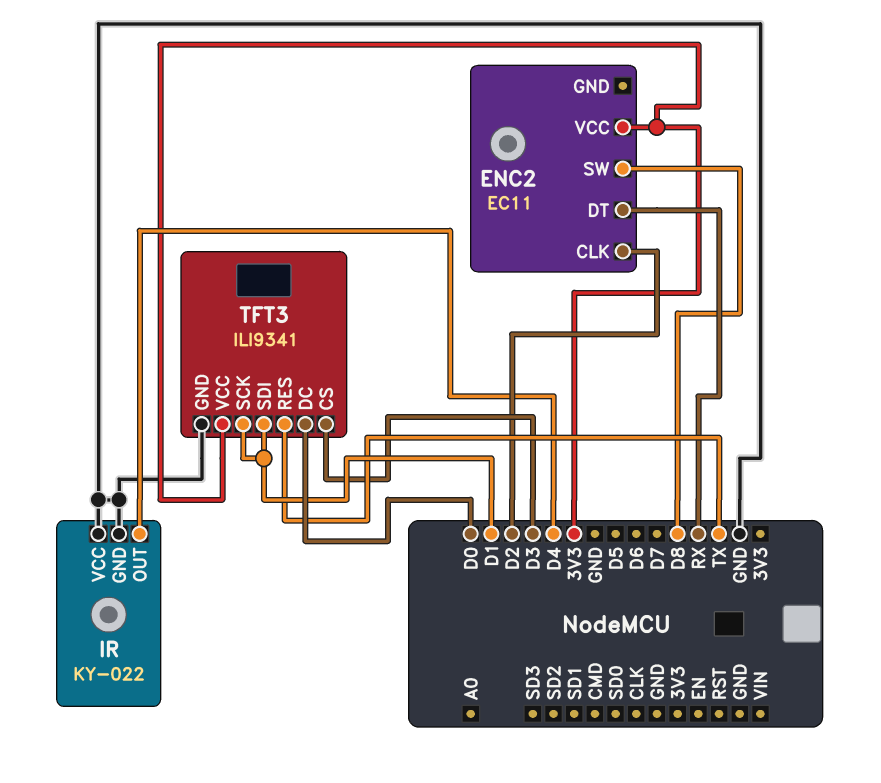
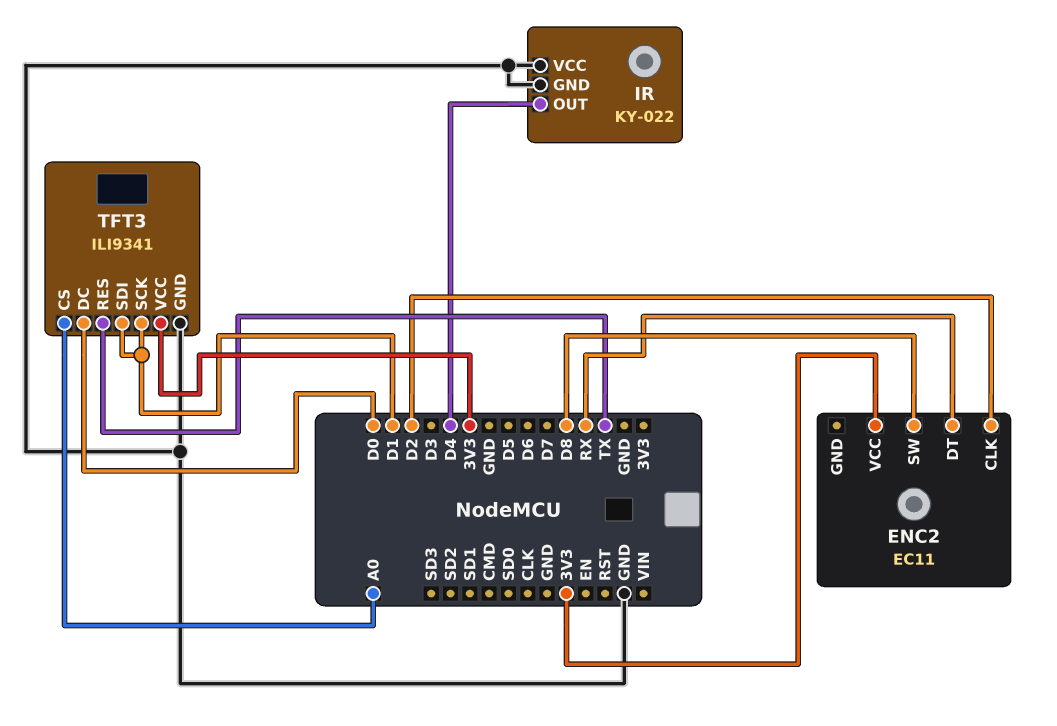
TFT3 pin CS: D3 -> A0

